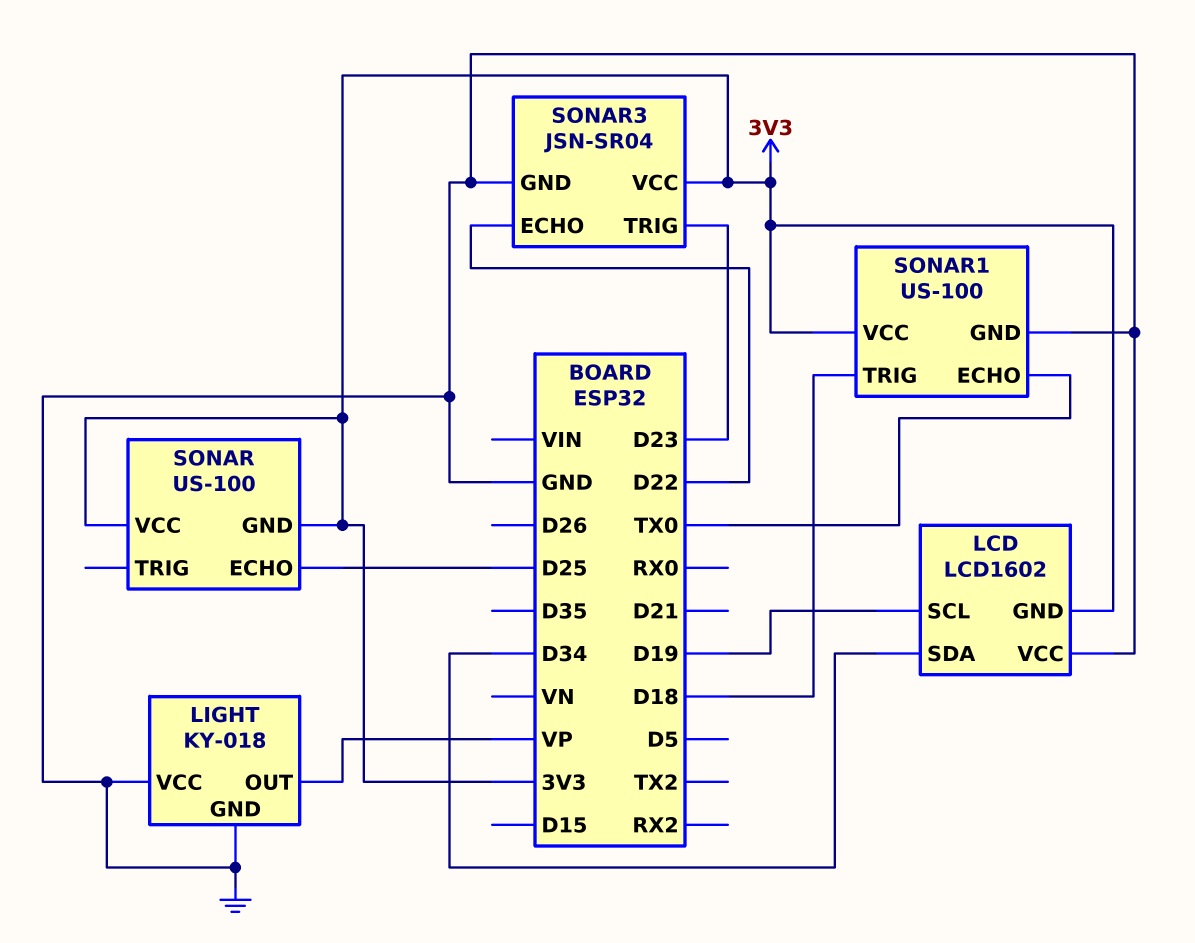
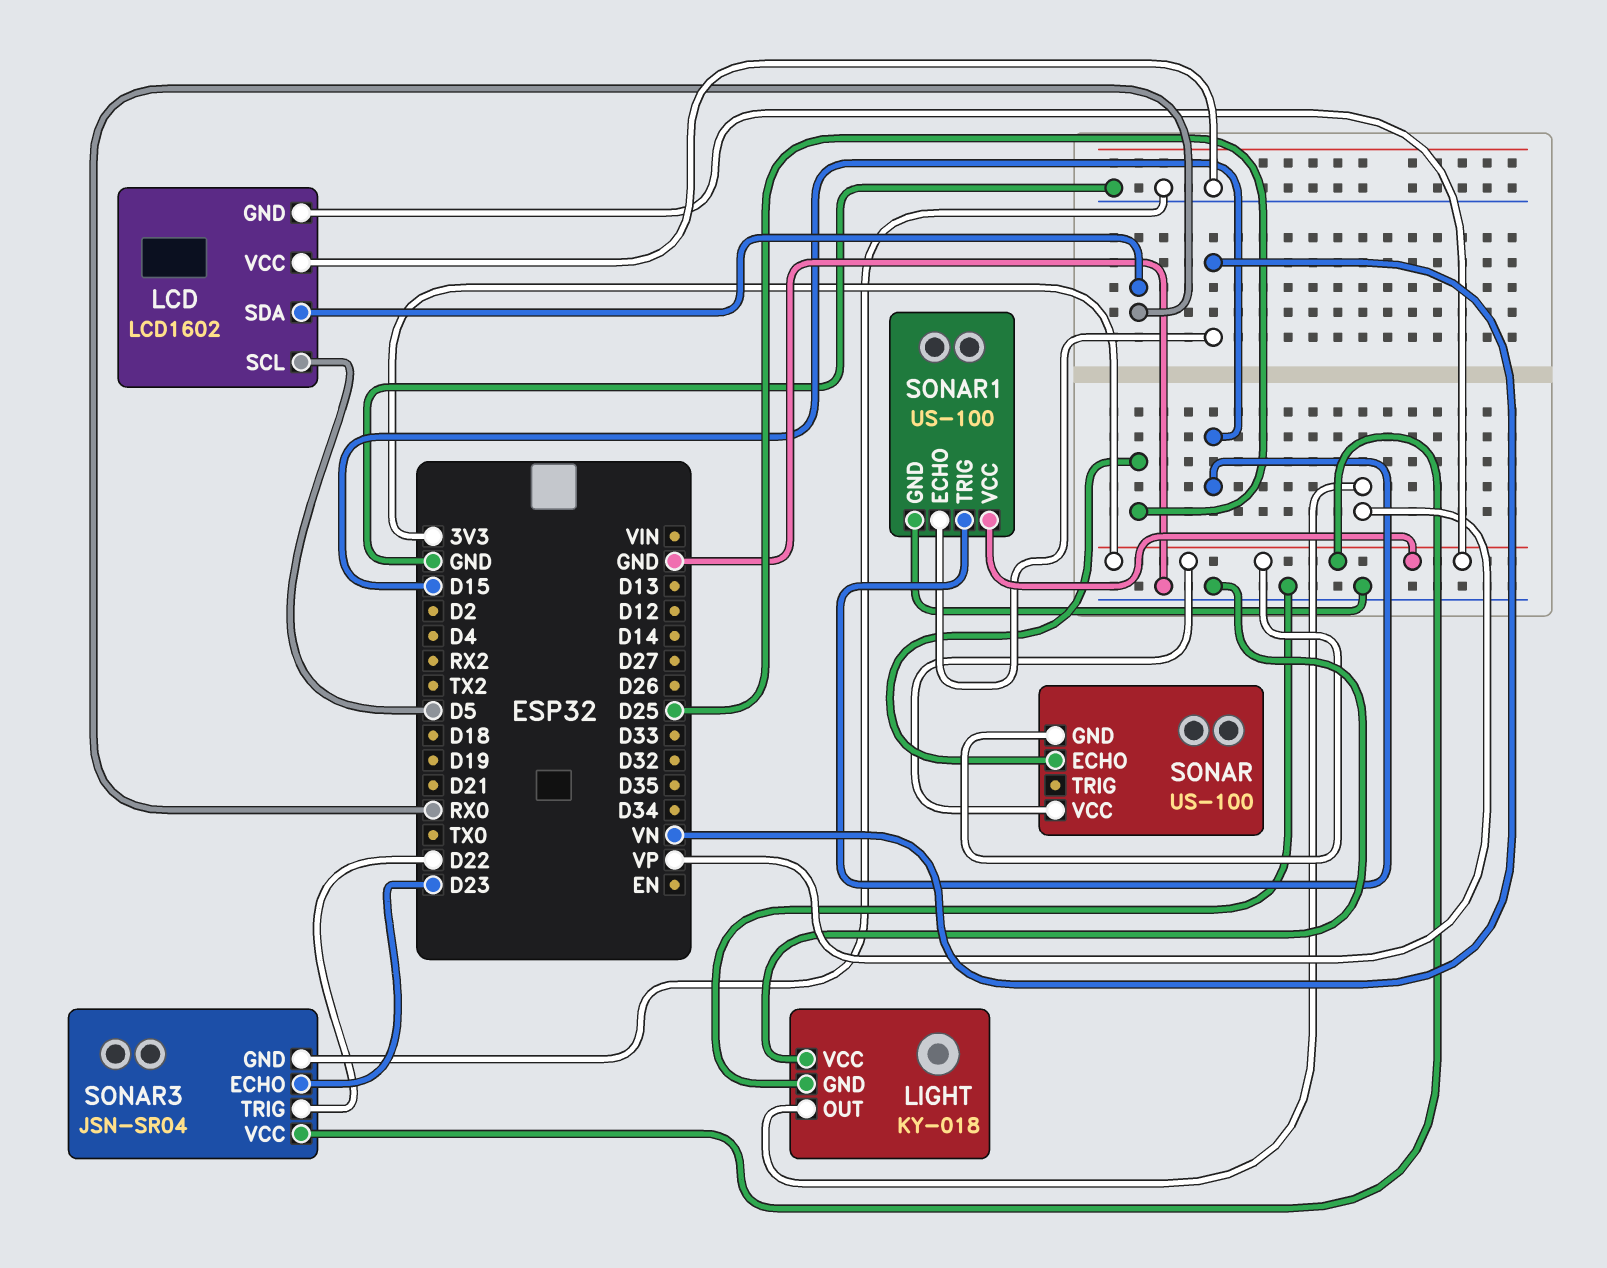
LCD pin SCL: D19 -> D5
LCD pin SDA: D34 -> RX0
SONAR1 pin ECHO: TX0 -> VN
SONAR1 pin TRIG: D18 -> D15
SONAR3 pin ECHO: D22 -> D23
SONAR3 pin TRIG: D23 -> D22

